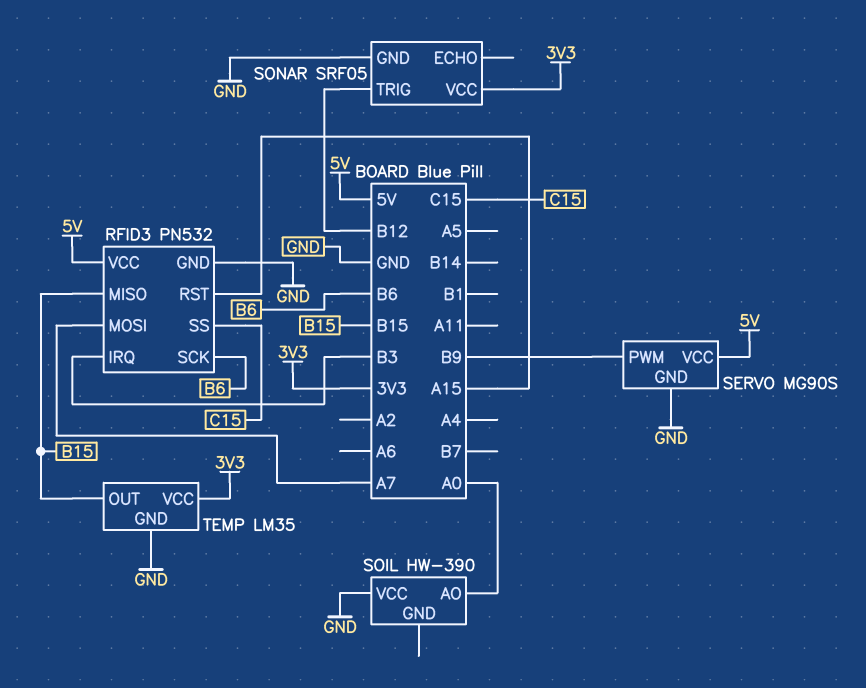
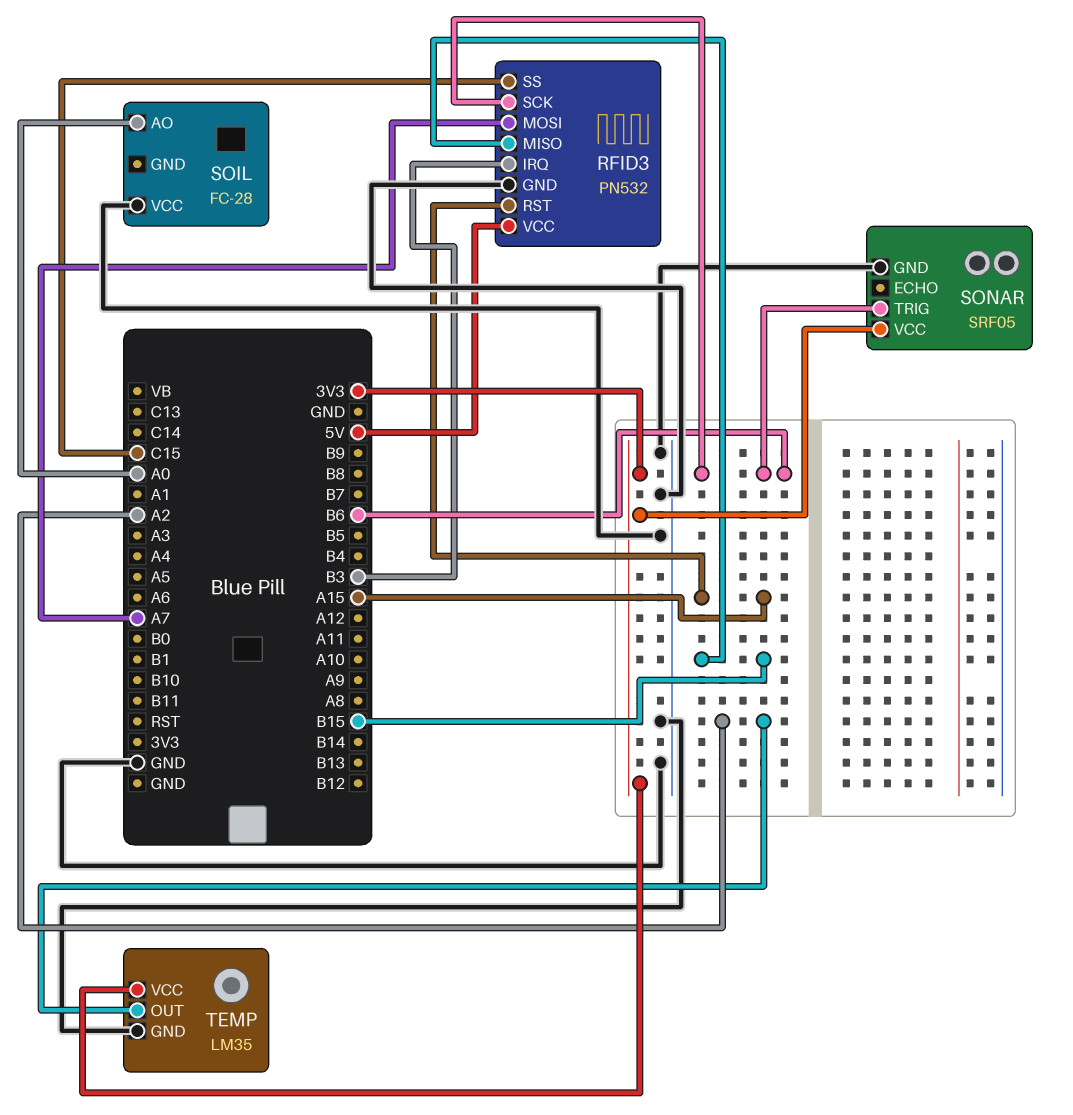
SERVO: MG90S -> none
SERVO pin GND: GND -> none
SERVO pin PWM: B9 -> none
SERVO pin VCC: 5V -> none
SOIL: HW-390 -> FC-28
SONAR pin TRIG: B12 -> B6
TEMP pin OUT: B15 -> A2

